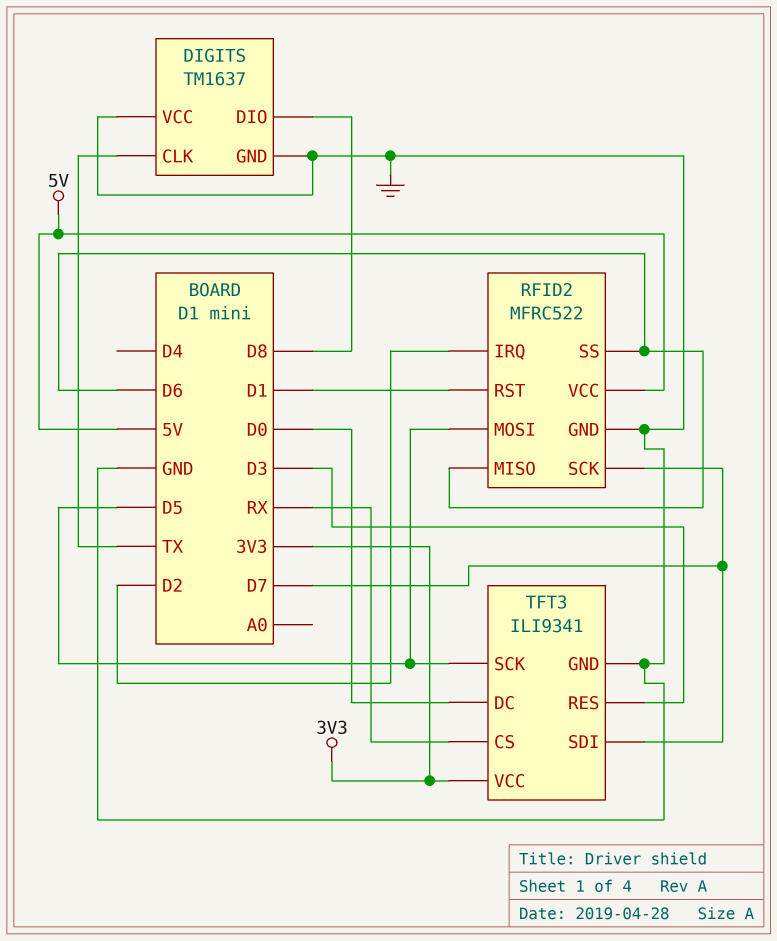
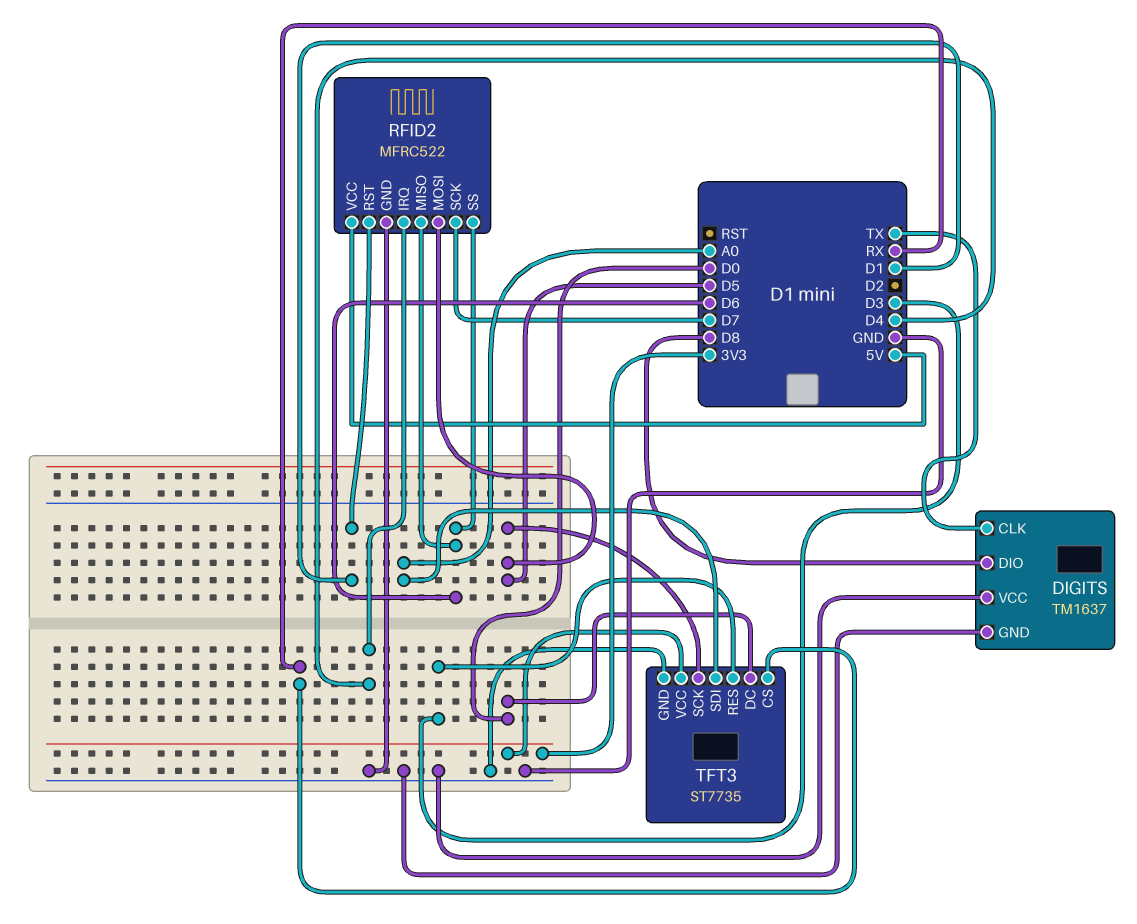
RFID2 pin IRQ: D2 -> D4
TFT3: ILI9341 -> ST7735
TFT3 pin SDI: D7 -> A0

